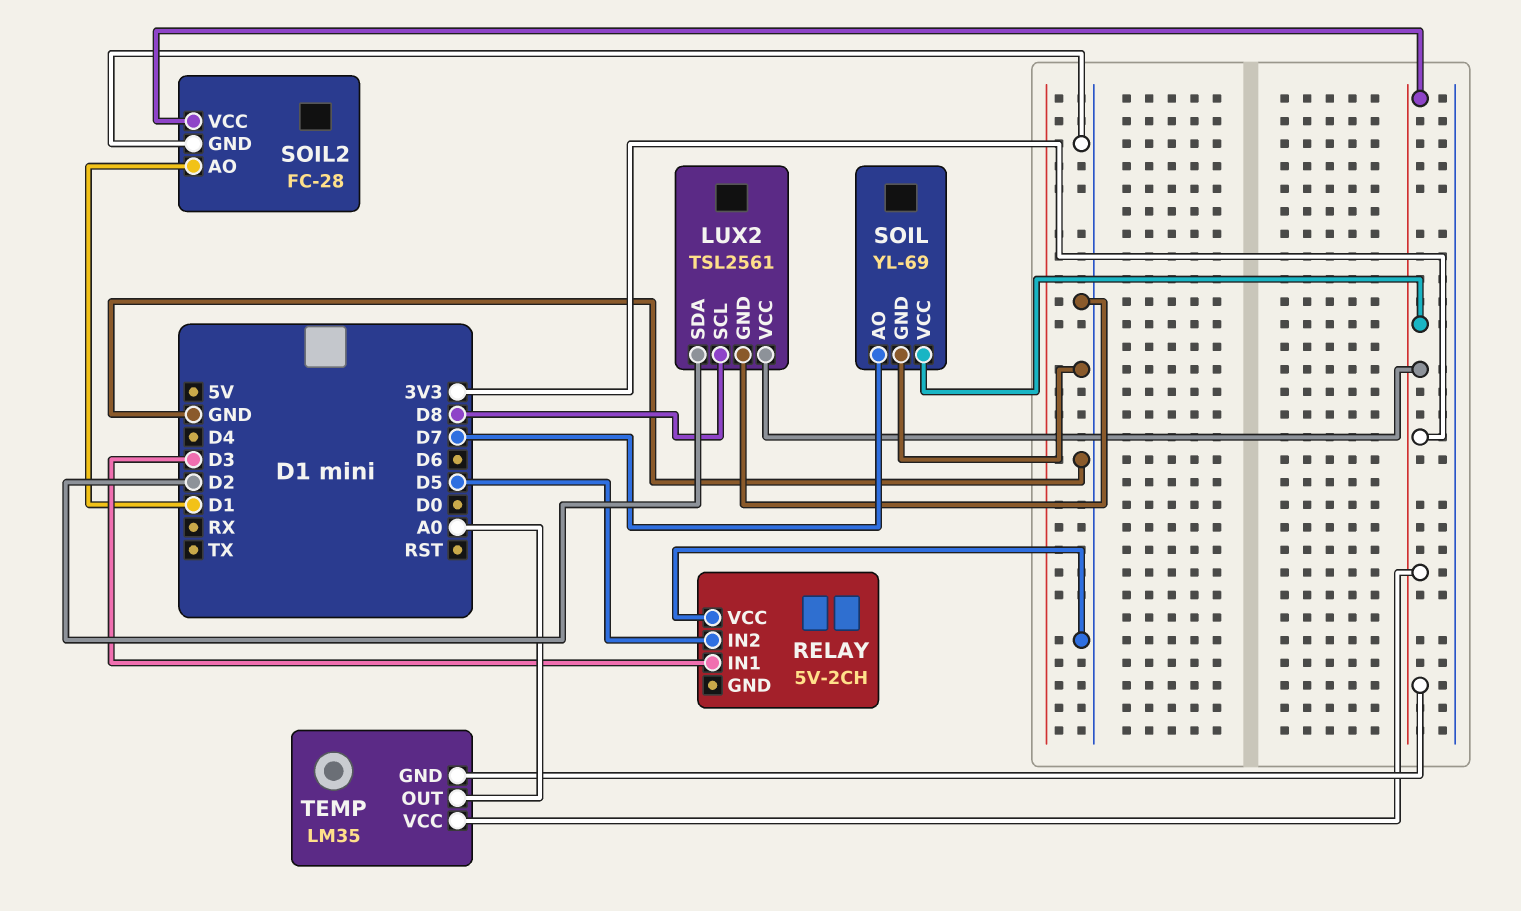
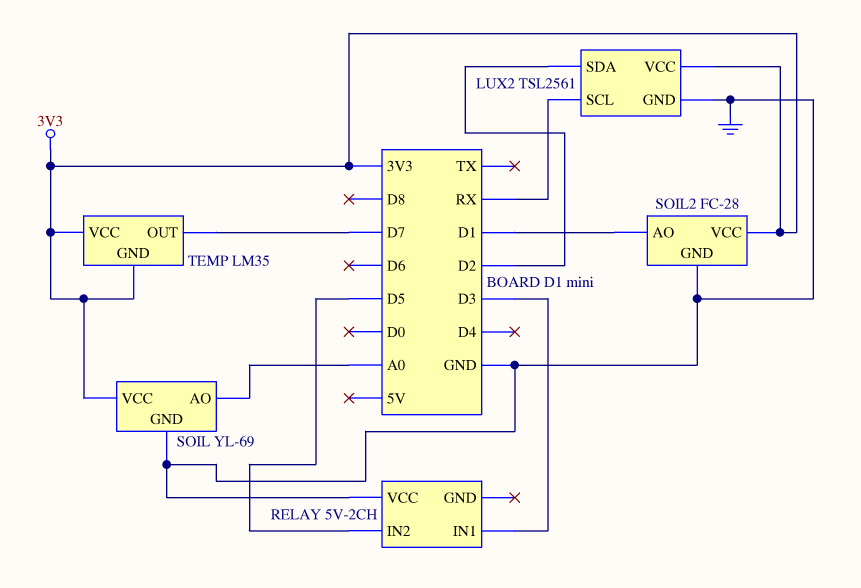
LUX2 pin SCL: D8 -> RX
SOIL pin AO: D7 -> A0
TEMP pin OUT: A0 -> D7

